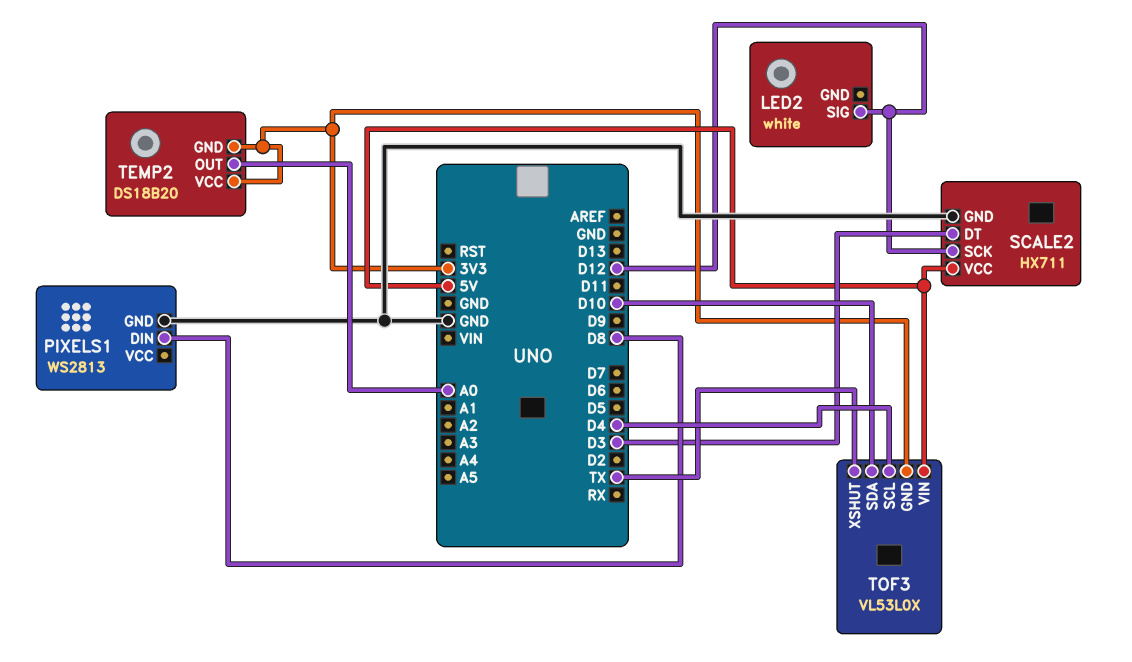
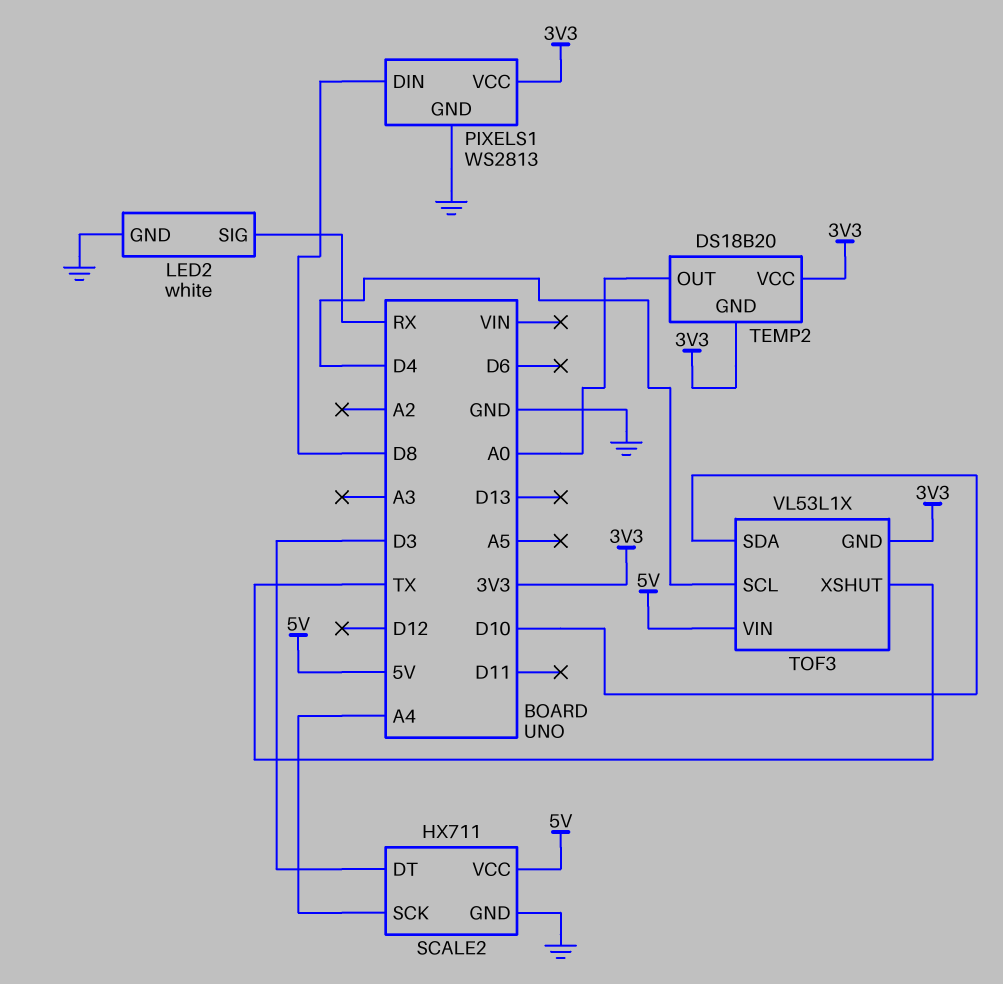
LED2 pin GND: none -> GND
LED2 pin SIG: D12 -> RX
PIXELS1 pin VCC: none -> 3V3
SCALE2 pin SCK: D12 -> A4
TOF3: VL53L0X -> VL53L1X

